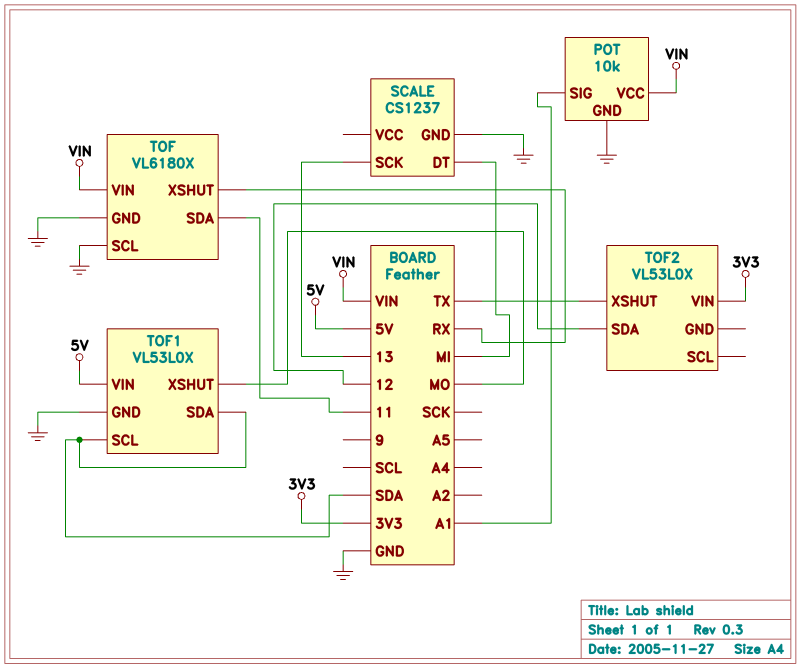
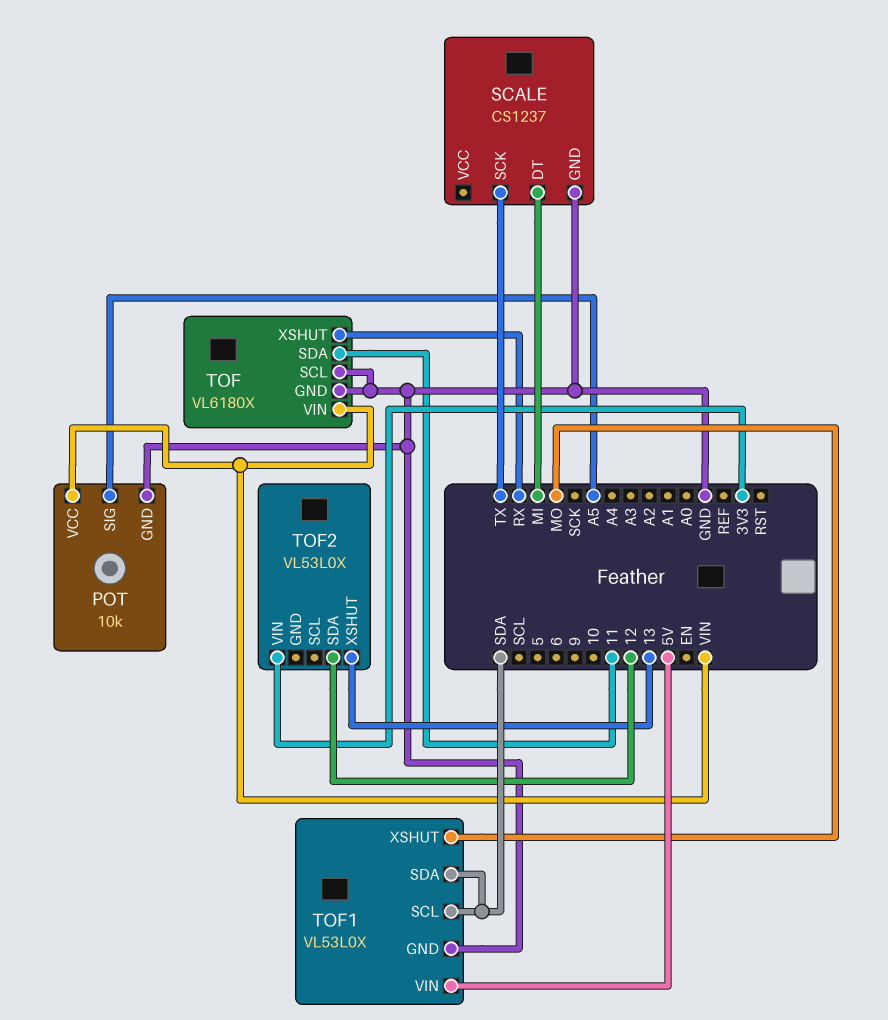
POT pin SIG: A1 -> A5
SCALE pin SCK: 13 -> TX
TOF2 pin XSHUT: TX -> 13

